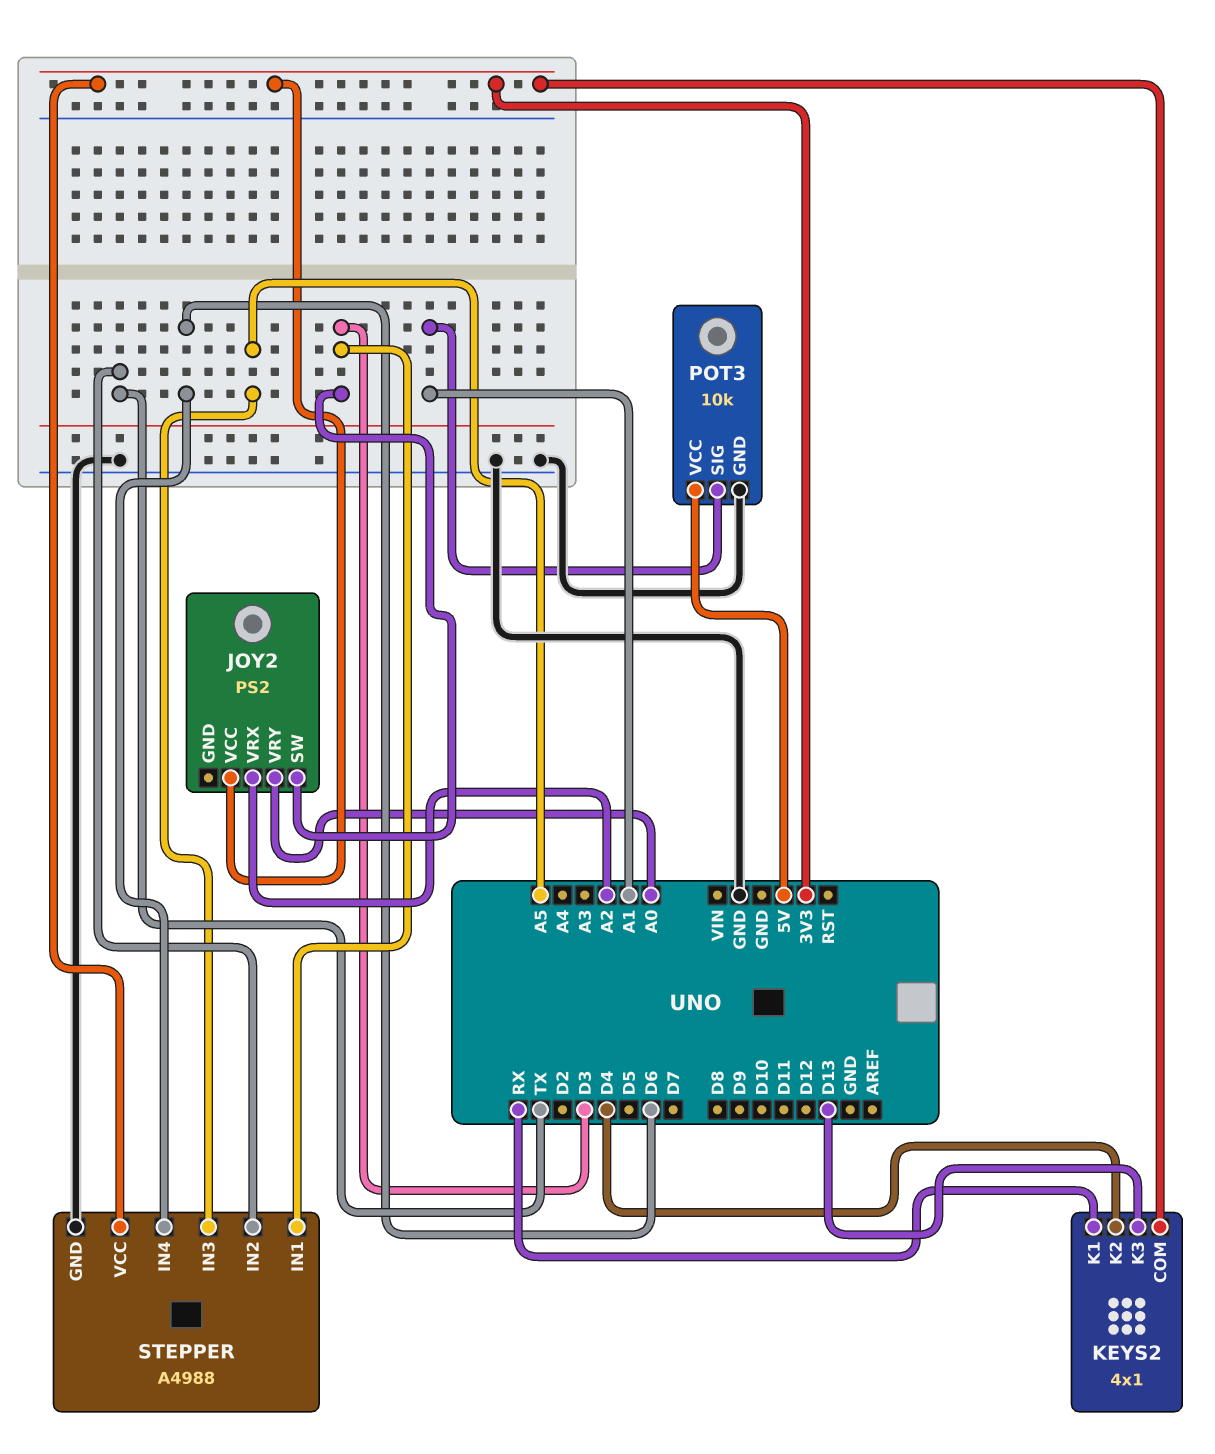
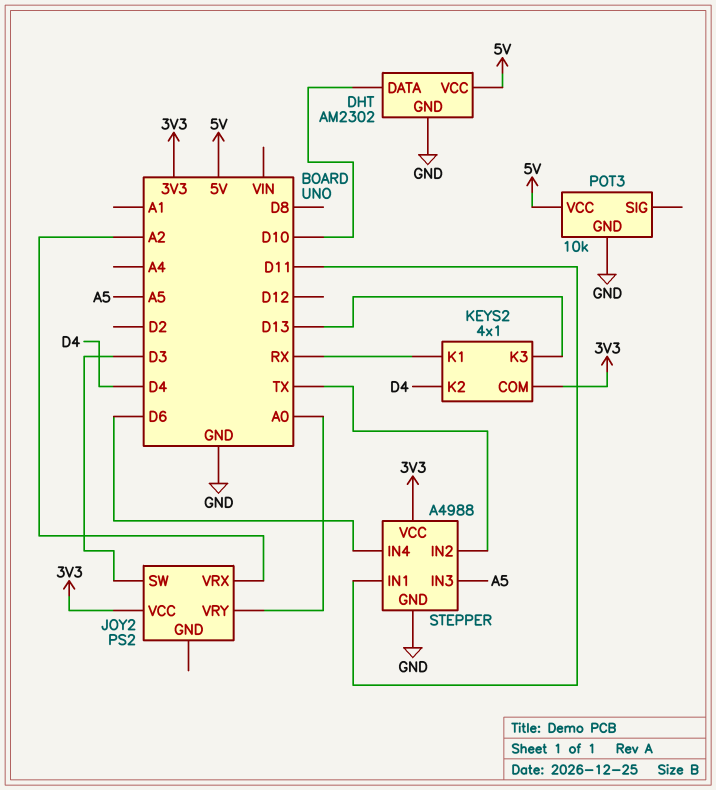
DHT: none -> AM2302
DHT pin DATA: none -> D10
DHT pin GND: none -> GND
DHT pin VCC: none -> 5V
POT3 pin SIG: A1 -> none
STEPPER pin IN1: D3 -> D11

